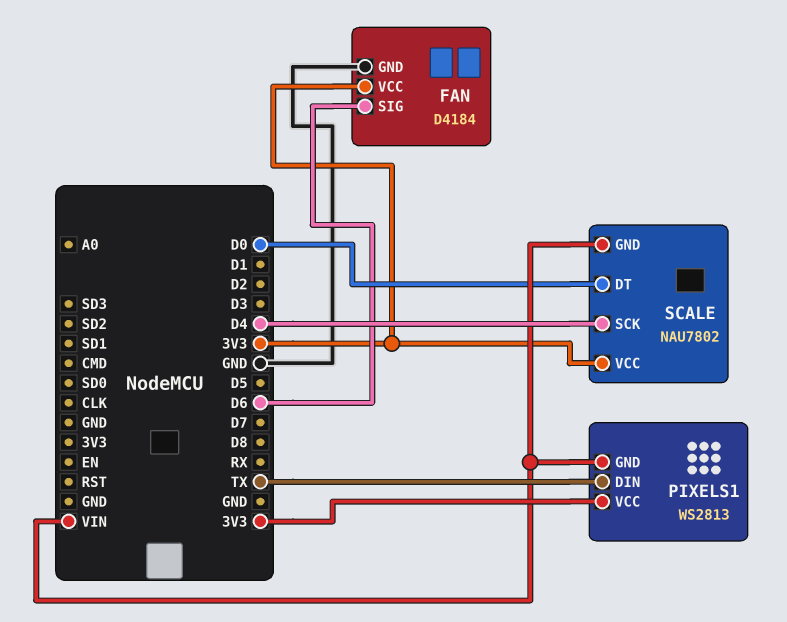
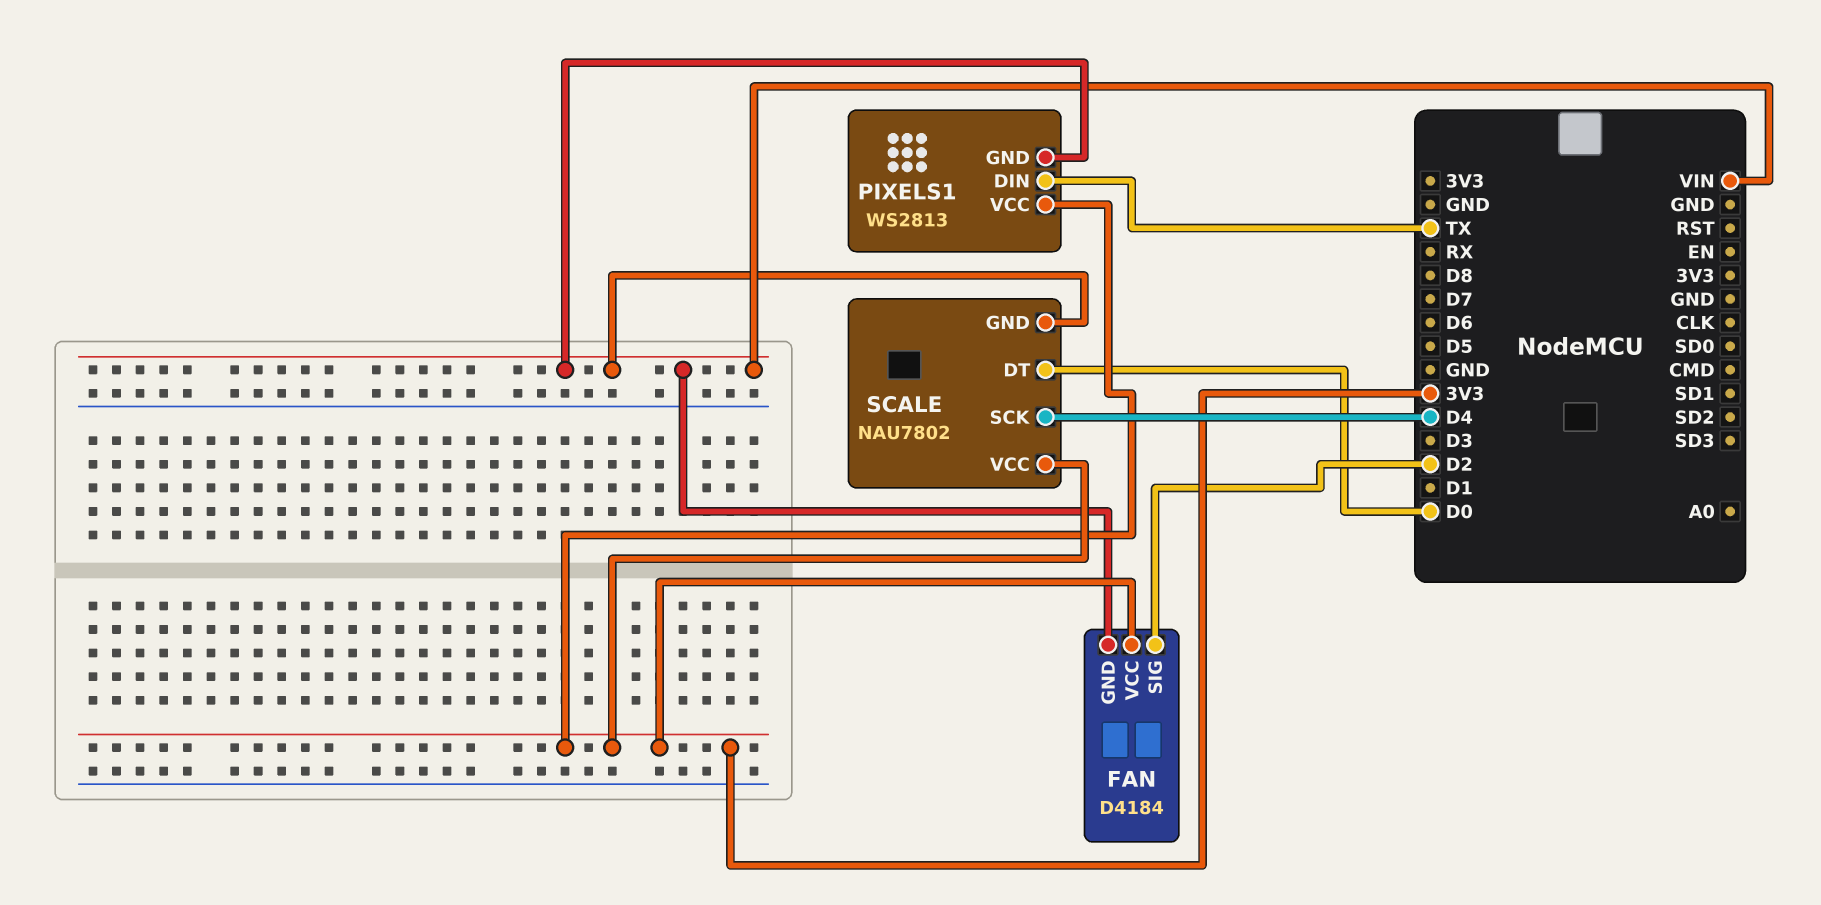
FAN pin GND: GND -> VIN
FAN pin SIG: D6 -> D2

